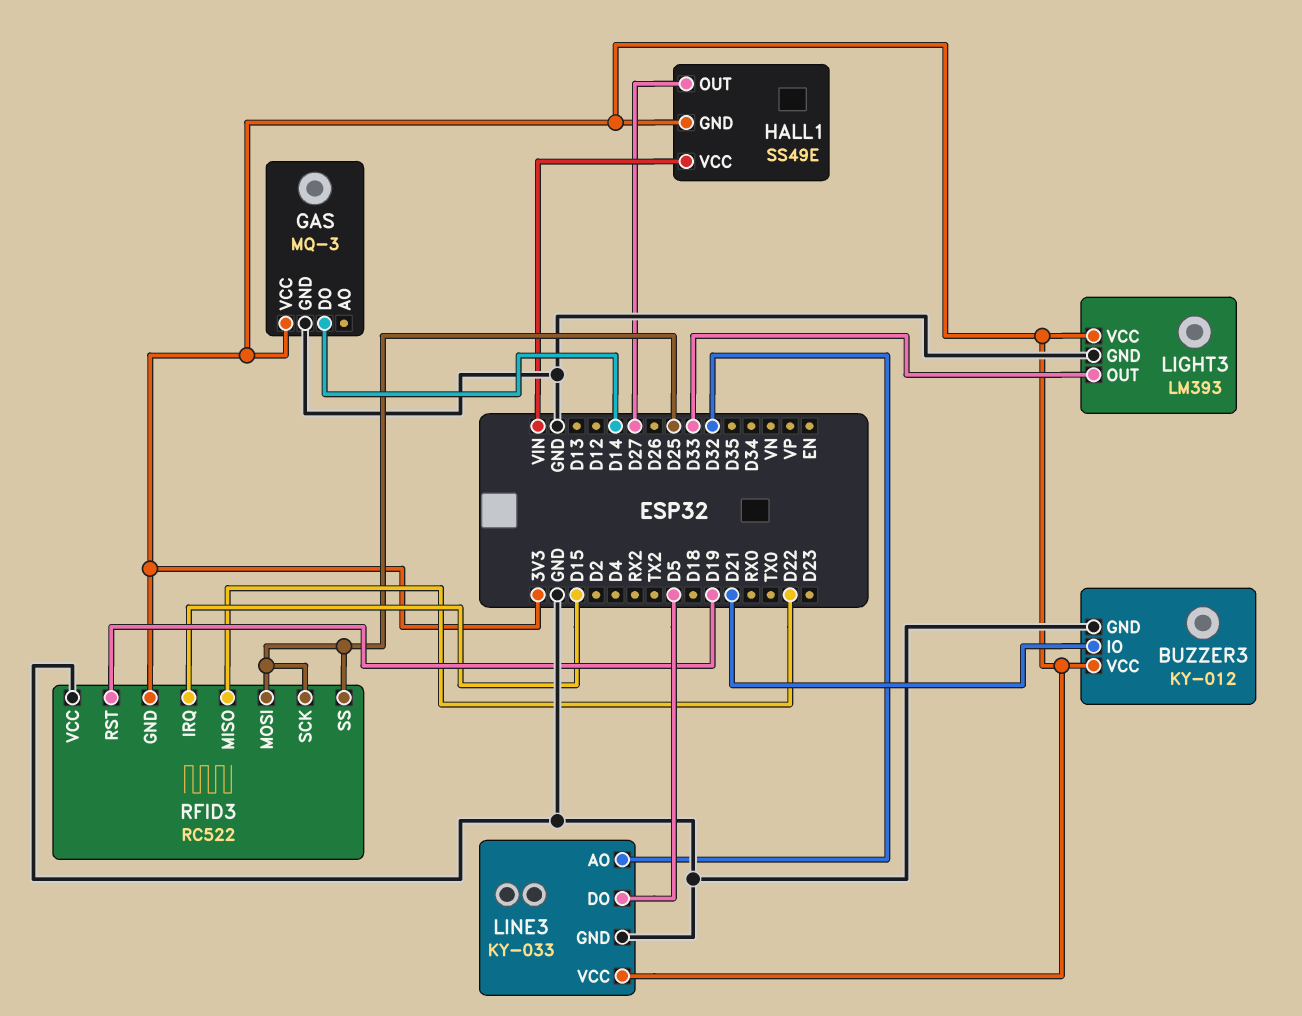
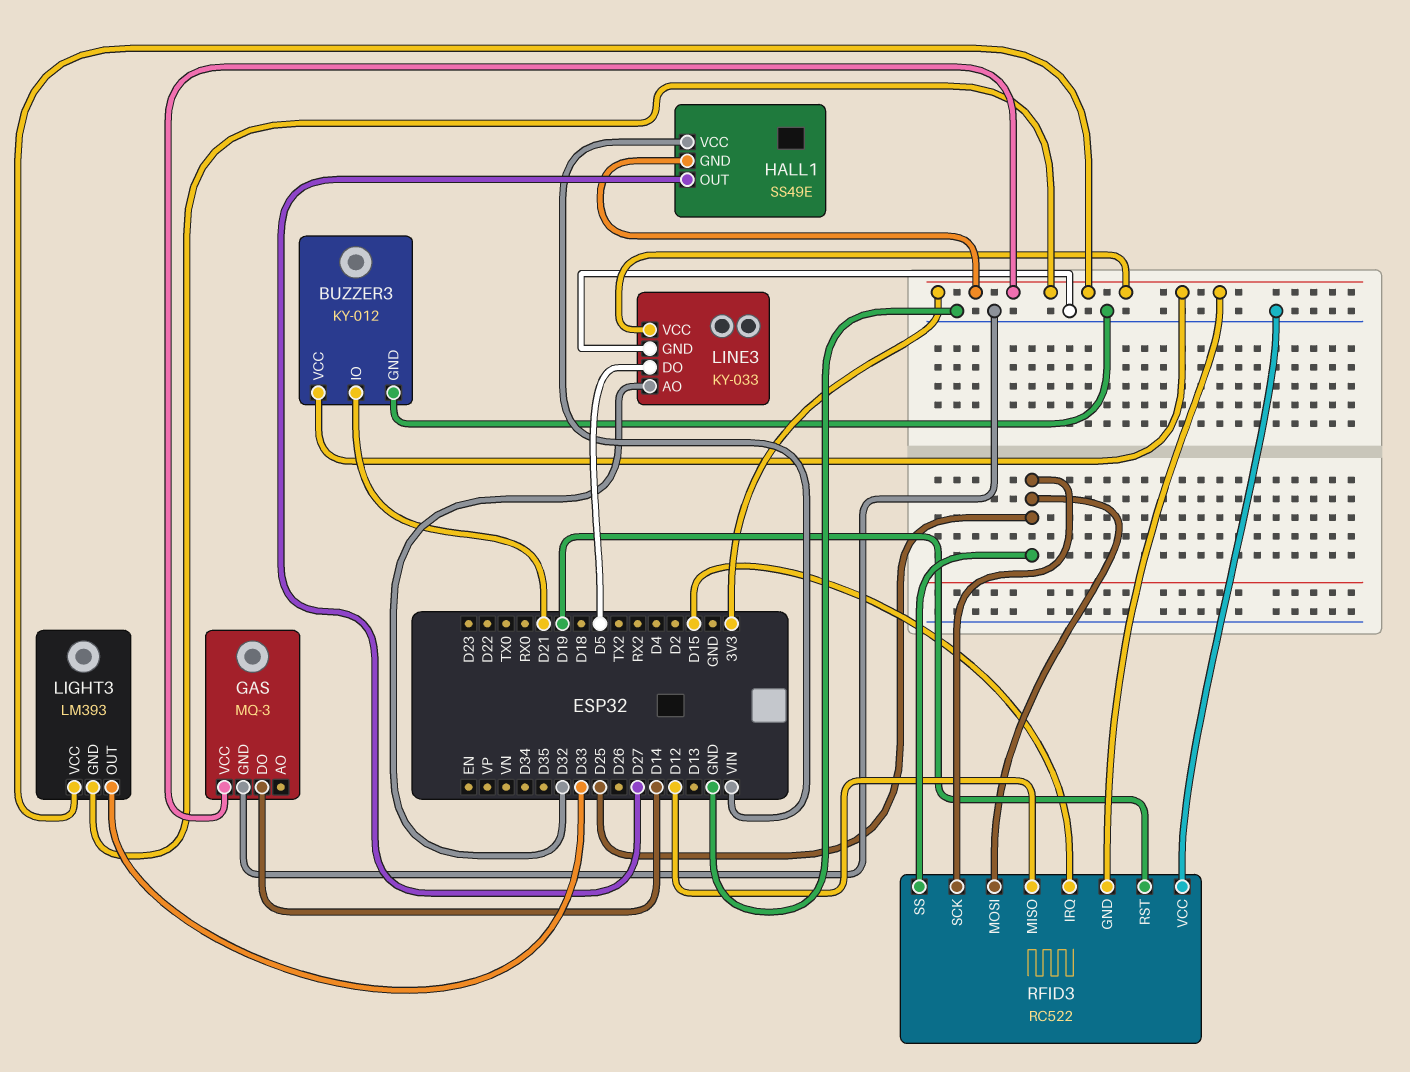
LIGHT3 pin GND: GND -> 3V3
RFID3 pin MISO: D22 -> D12

